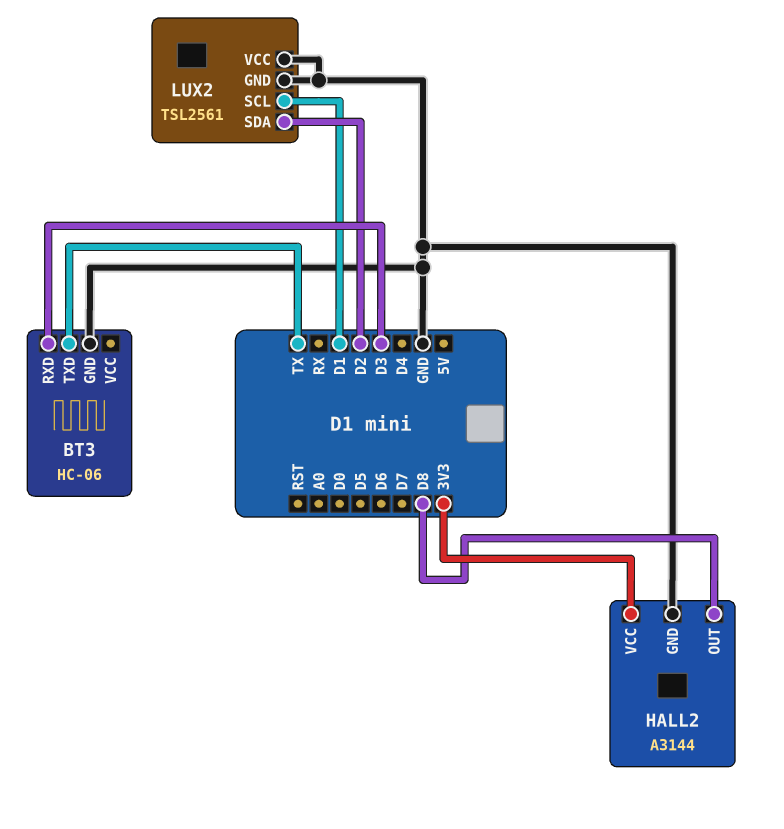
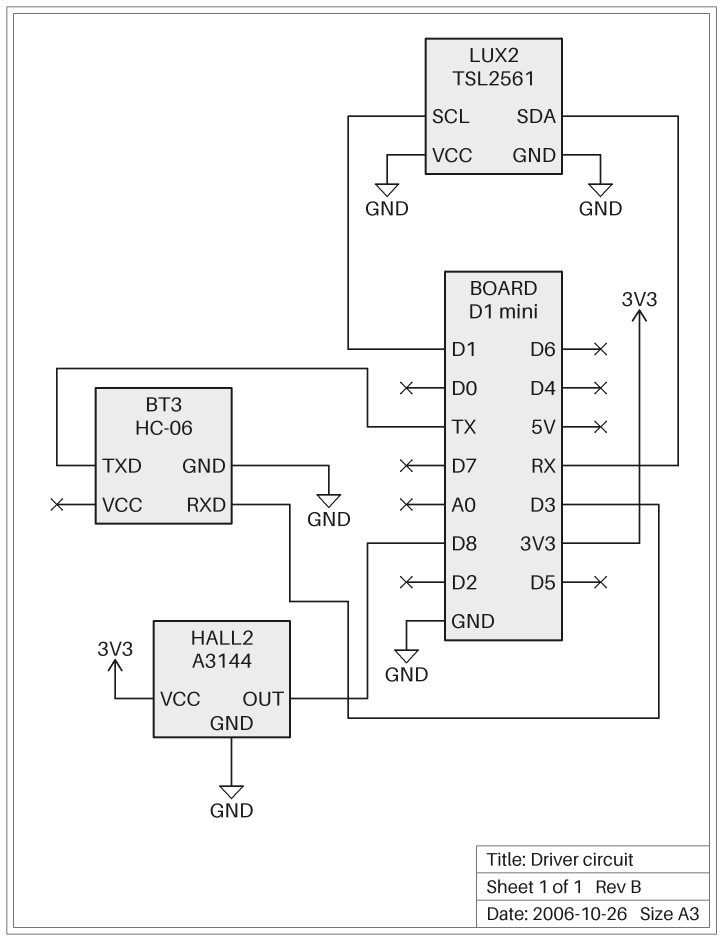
LUX2 pin SDA: D2 -> RX

